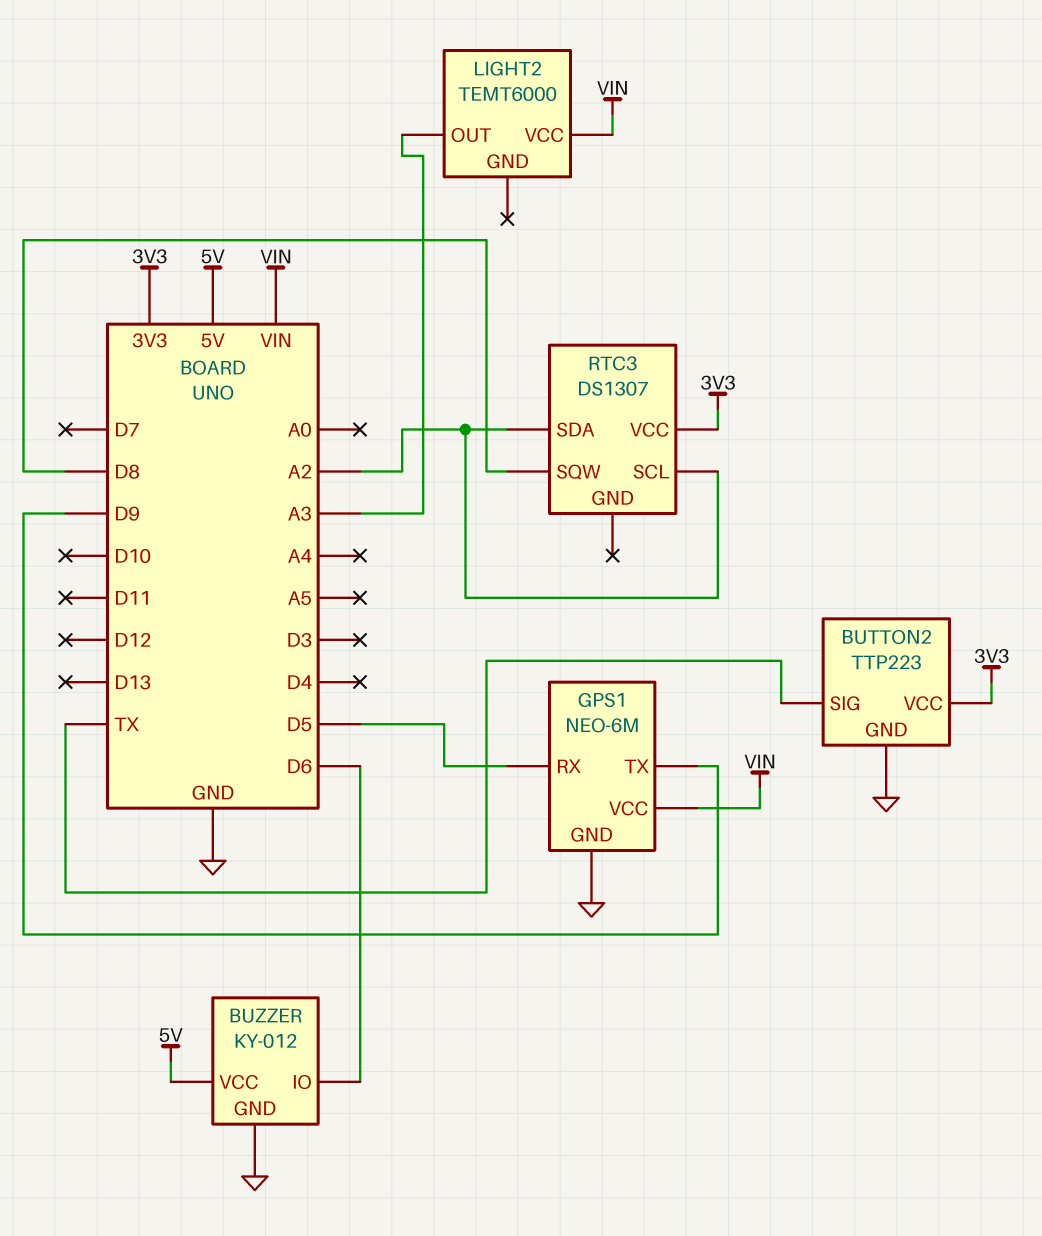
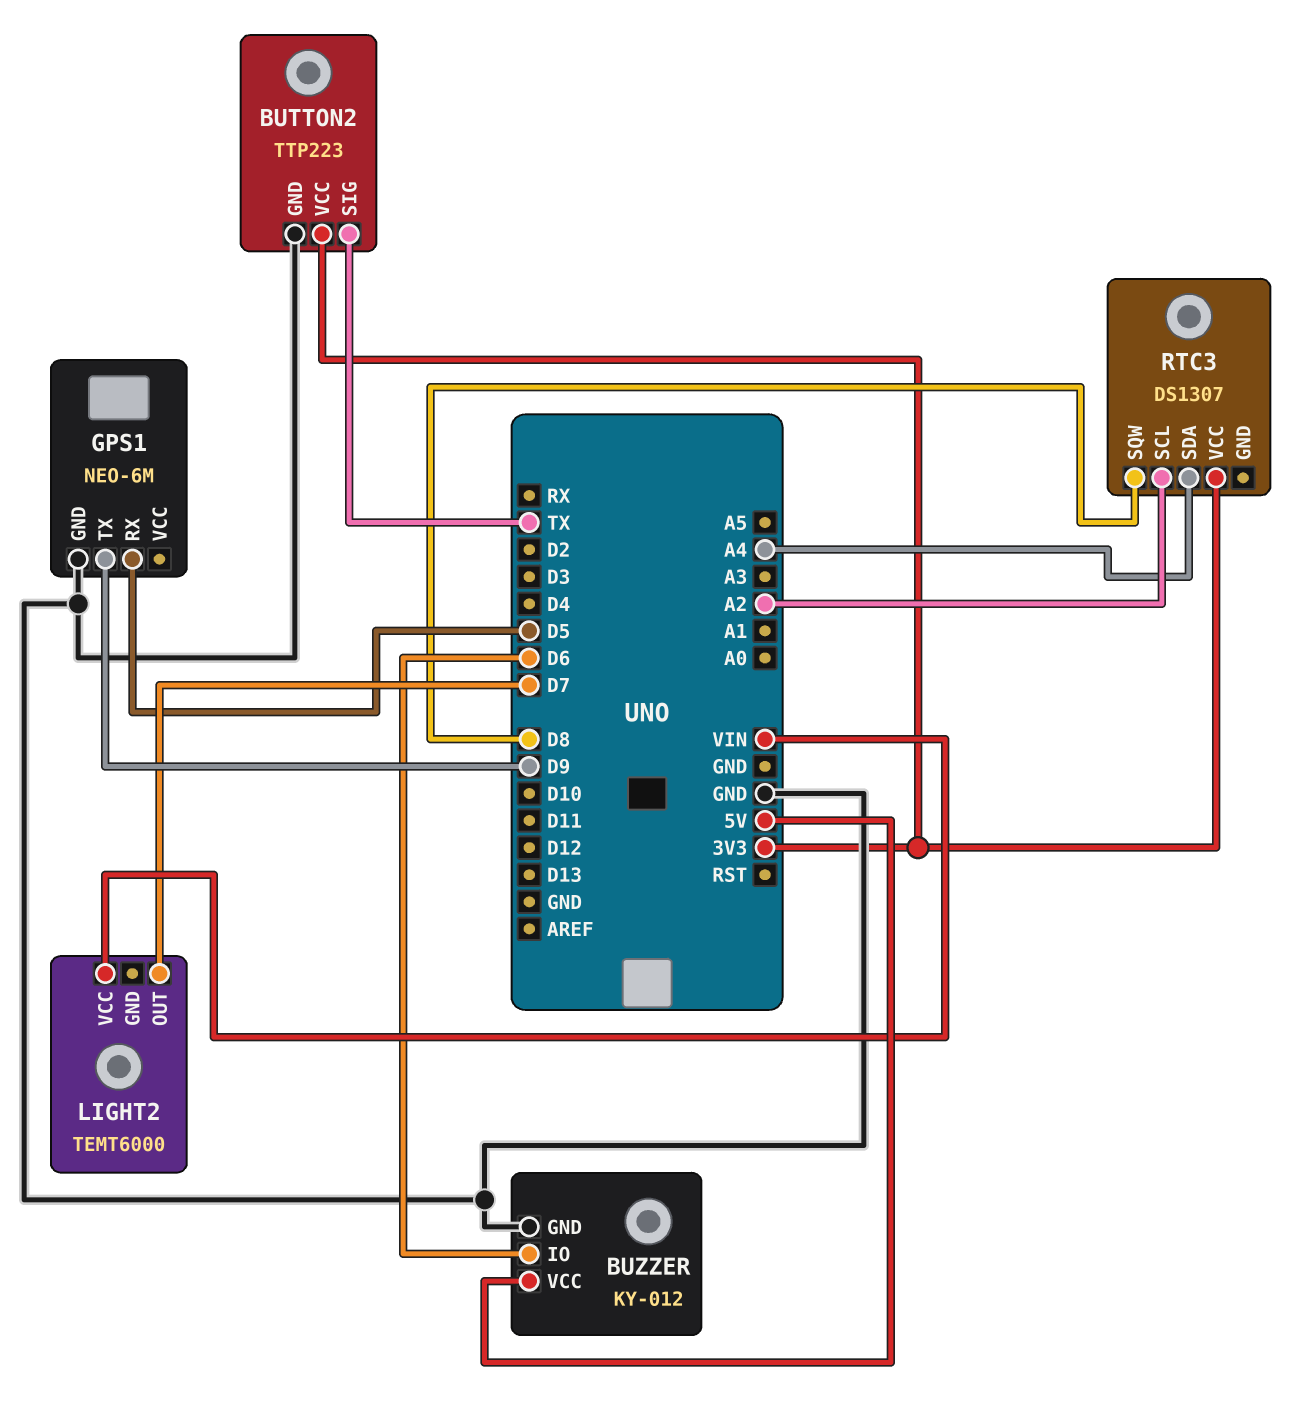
GPS1 pin VCC: VIN -> none
LIGHT2 pin OUT: A3 -> D7
RTC3 pin SDA: A2 -> A4

